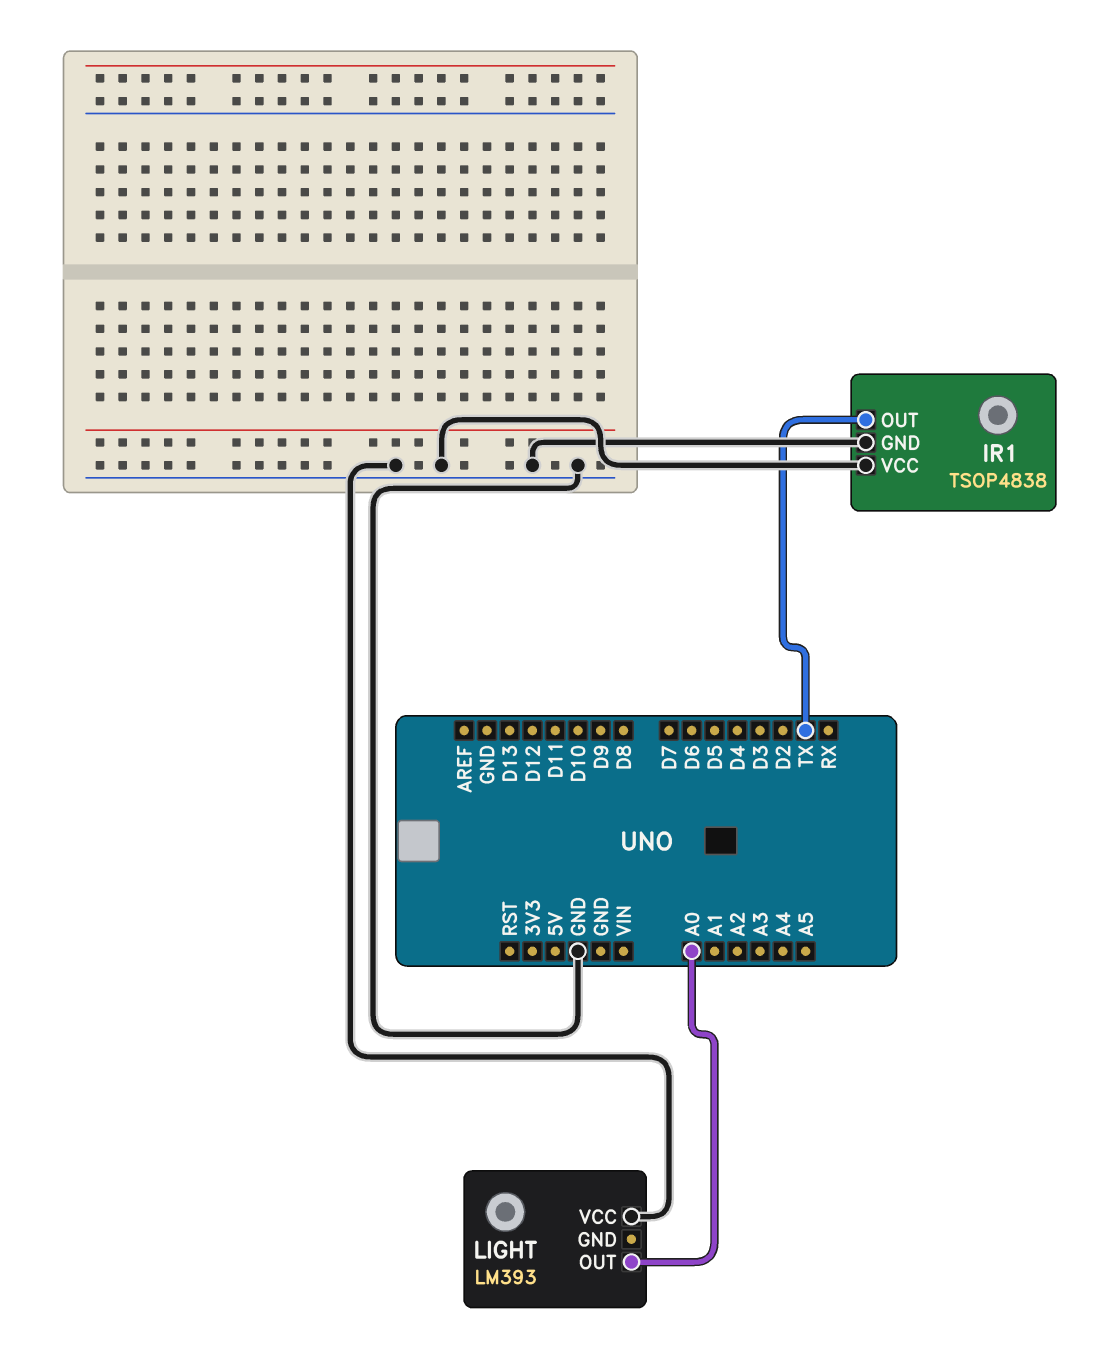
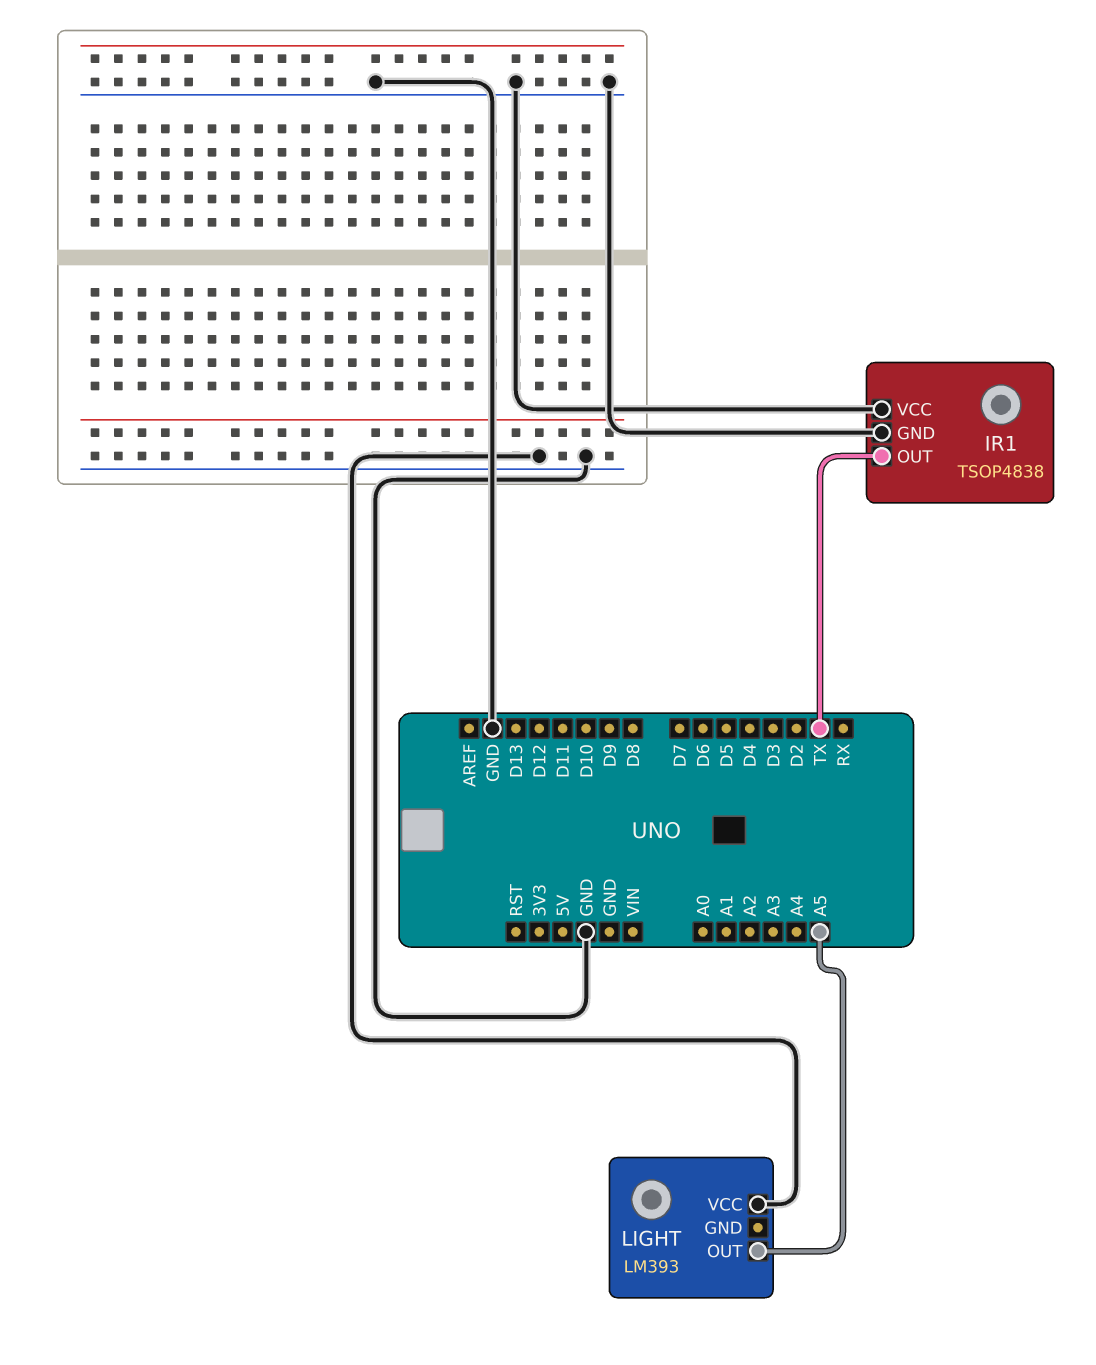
LIGHT pin OUT: A0 -> A5

